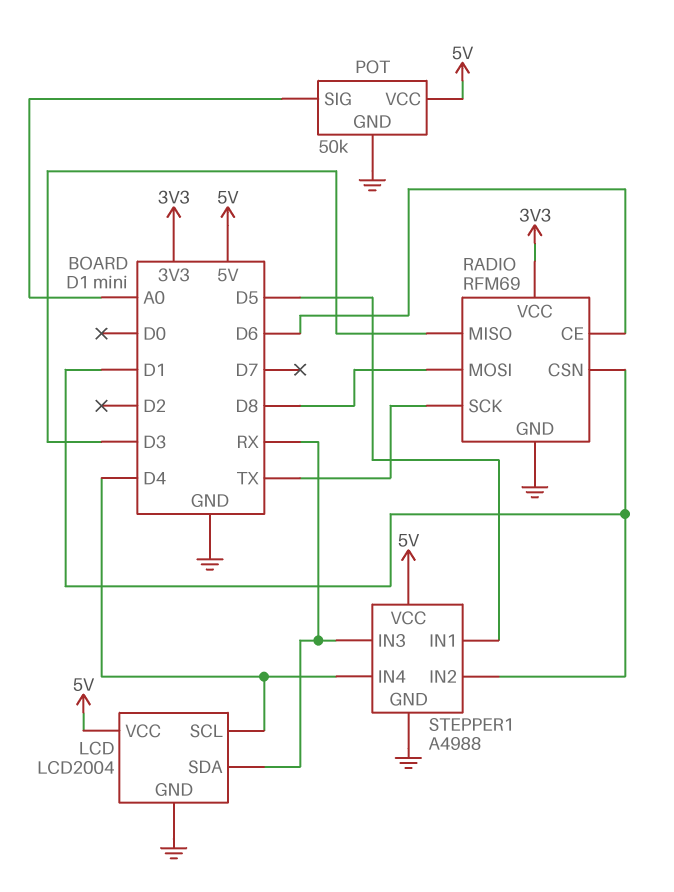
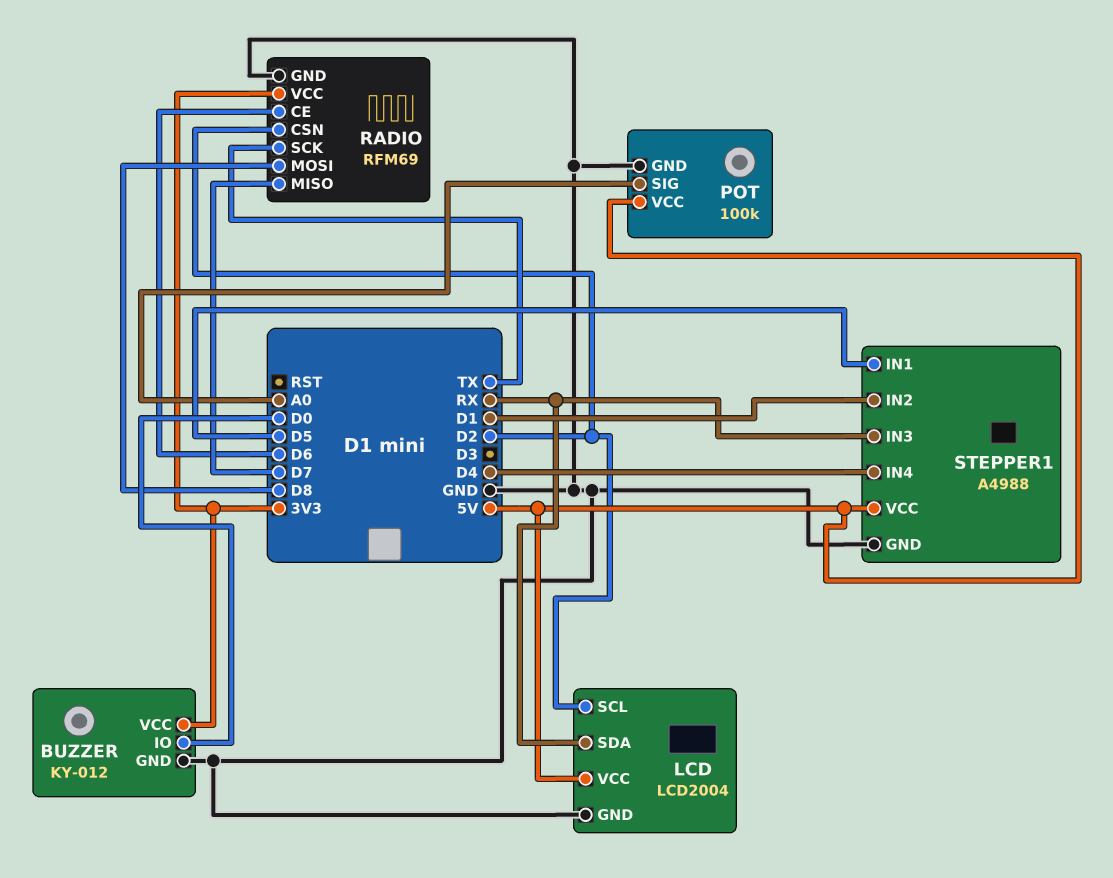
BUZZER: none -> KY-012
BUZZER pin GND: none -> GND
BUZZER pin IO: none -> D0
BUZZER pin VCC: none -> 3V3
LCD pin SCL: D4 -> D2
POT: 50k -> 100k
RADIO pin CSN: D1 -> D2
RADIO pin MISO: D3 -> D7

